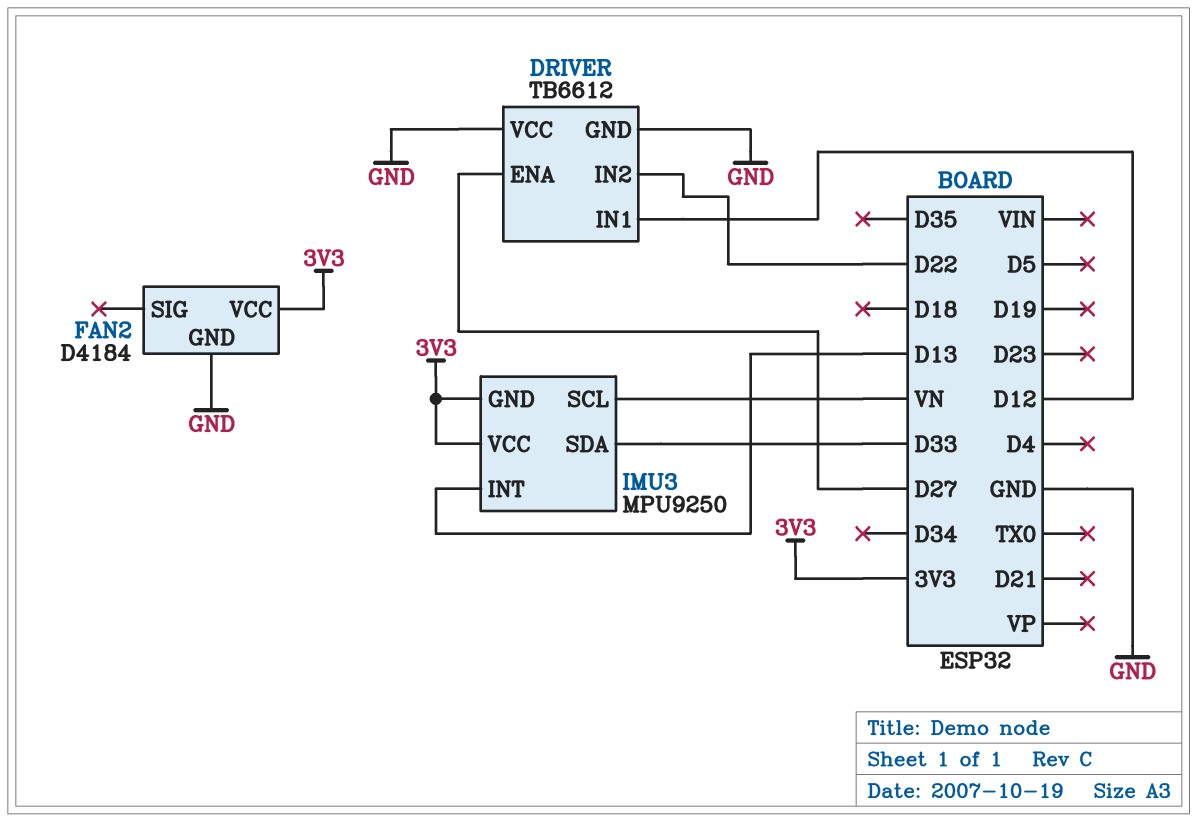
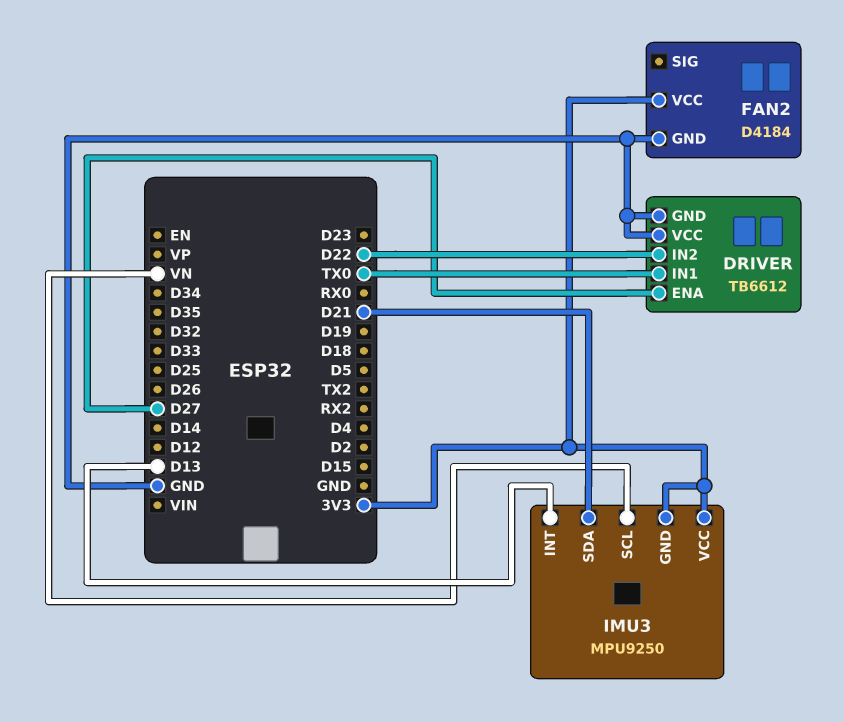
DRIVER pin IN1: D12 -> TX0
IMU3 pin SDA: D33 -> D21

